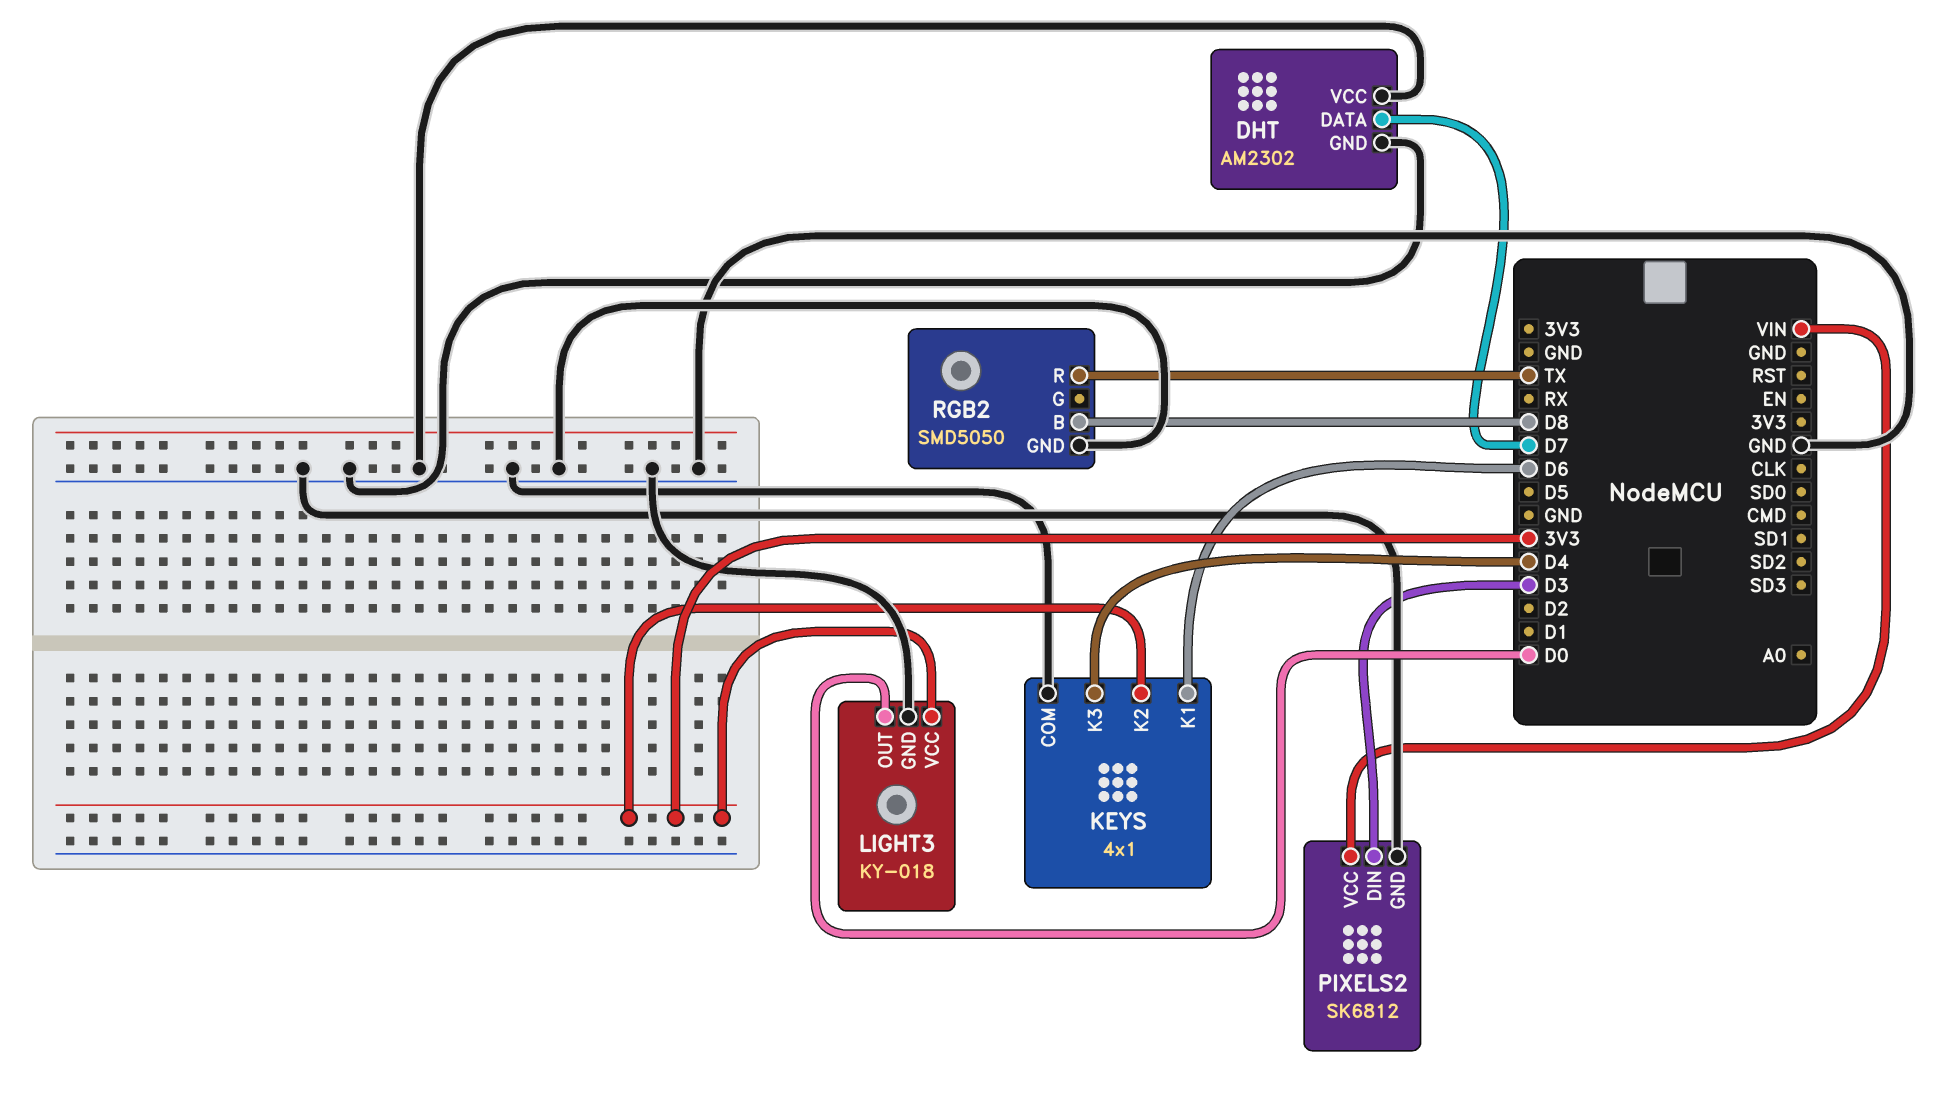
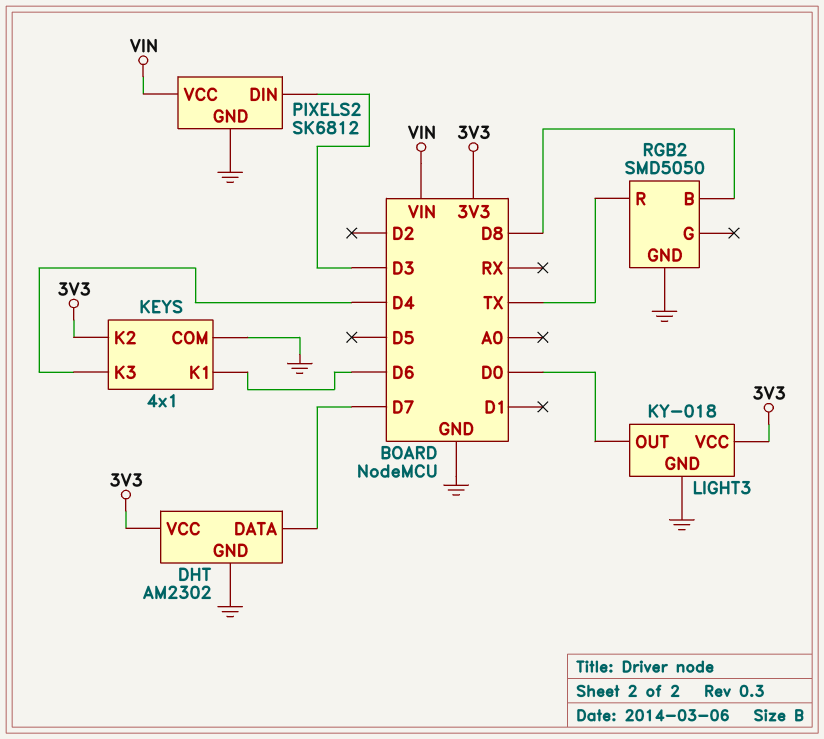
DHT pin VCC: GND -> 3V3

